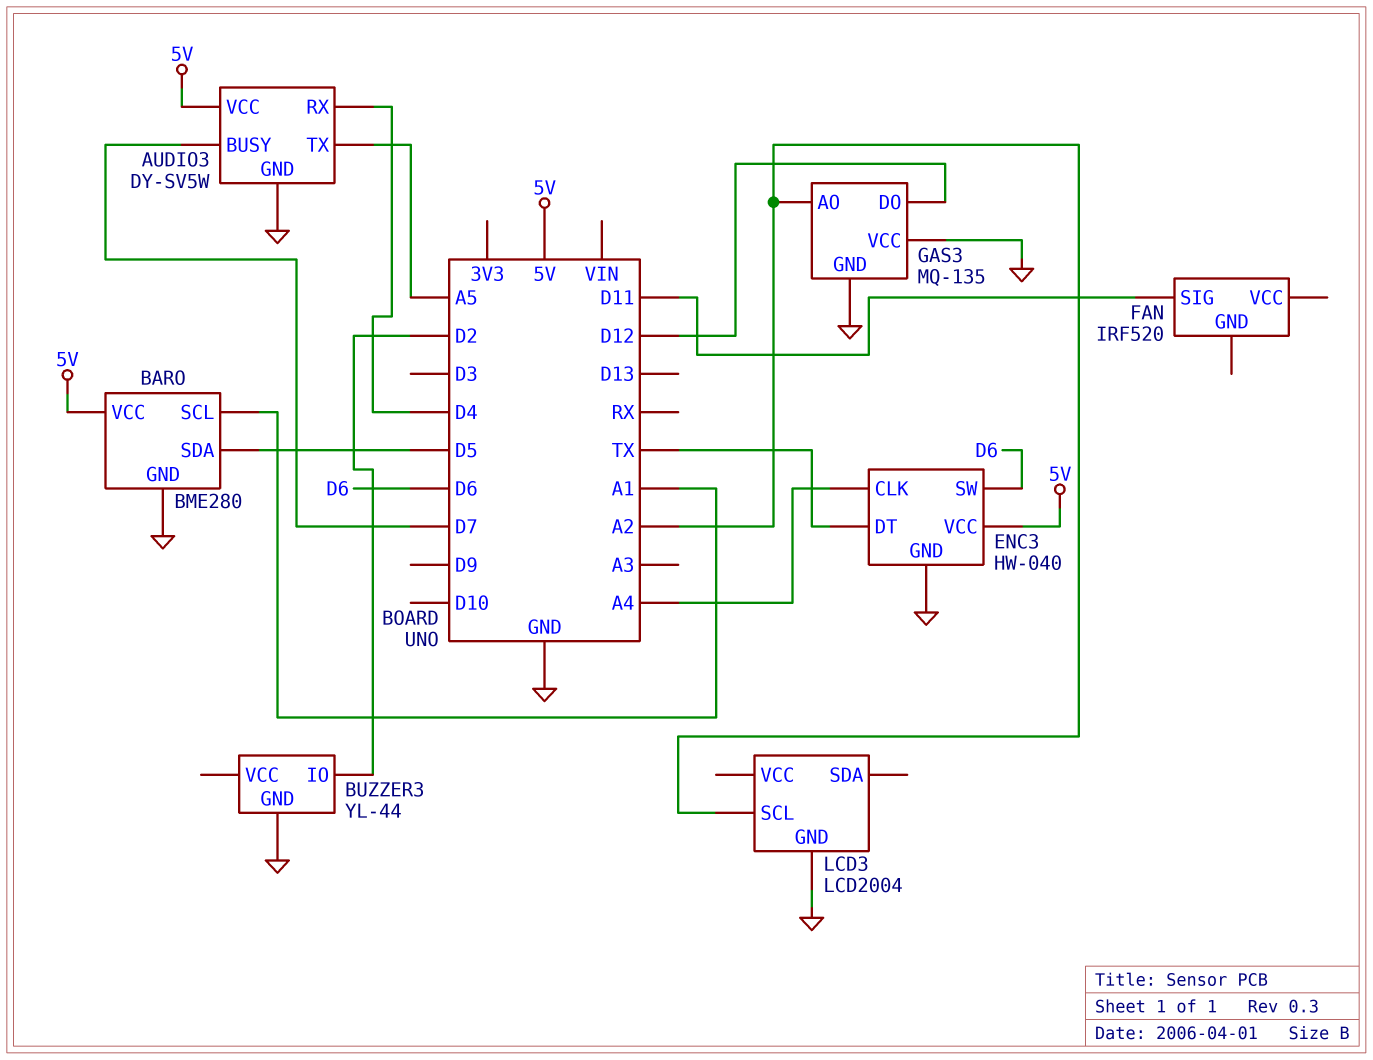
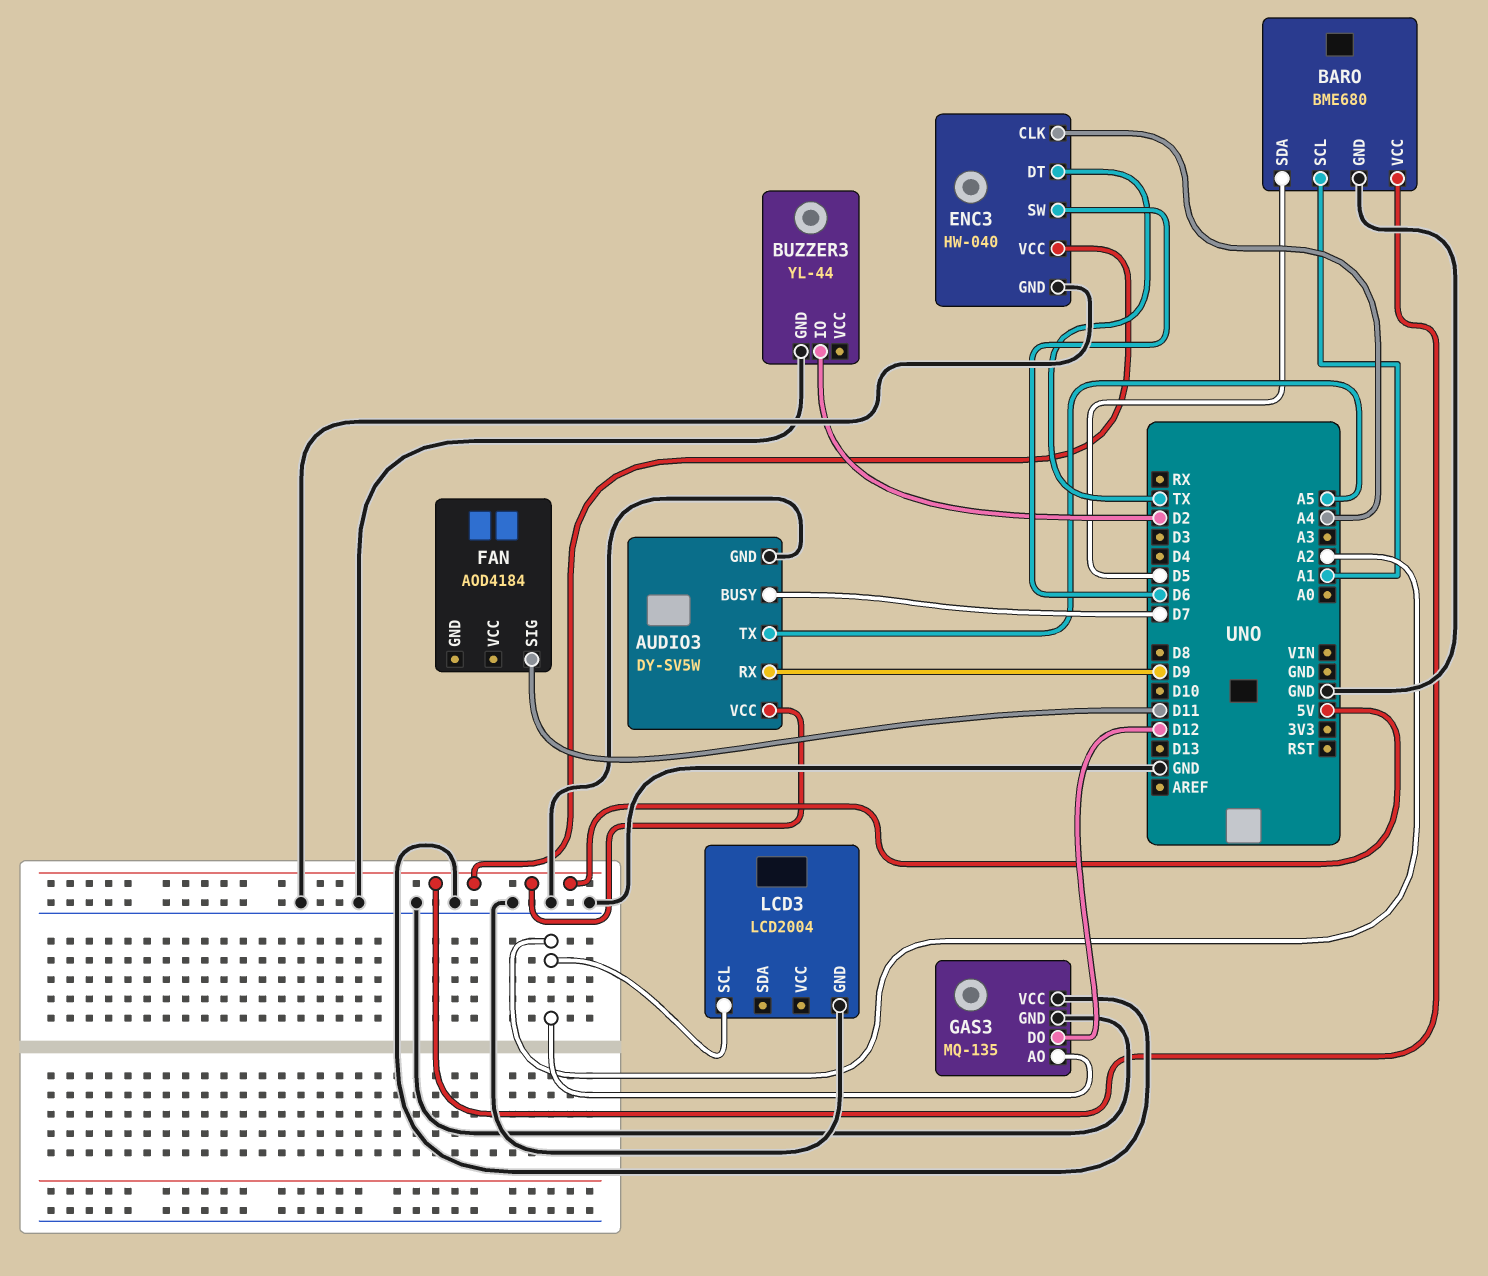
AUDIO3 pin RX: D4 -> D9
BARO: BME280 -> BME680
FAN: IRF520 -> AOD4184

